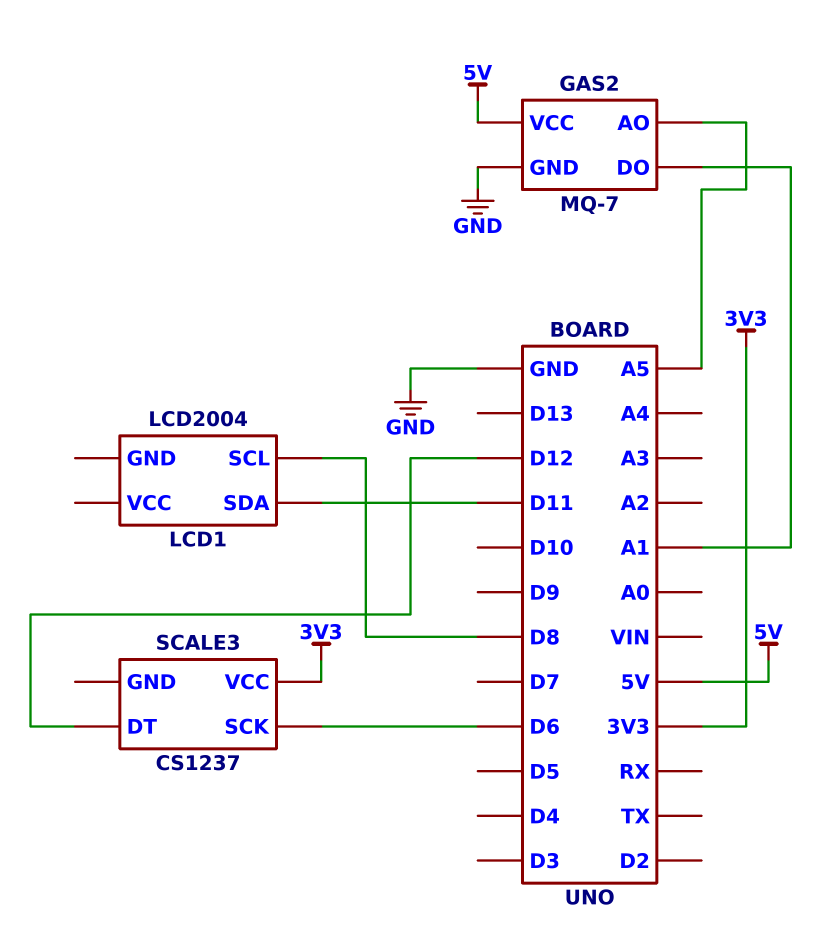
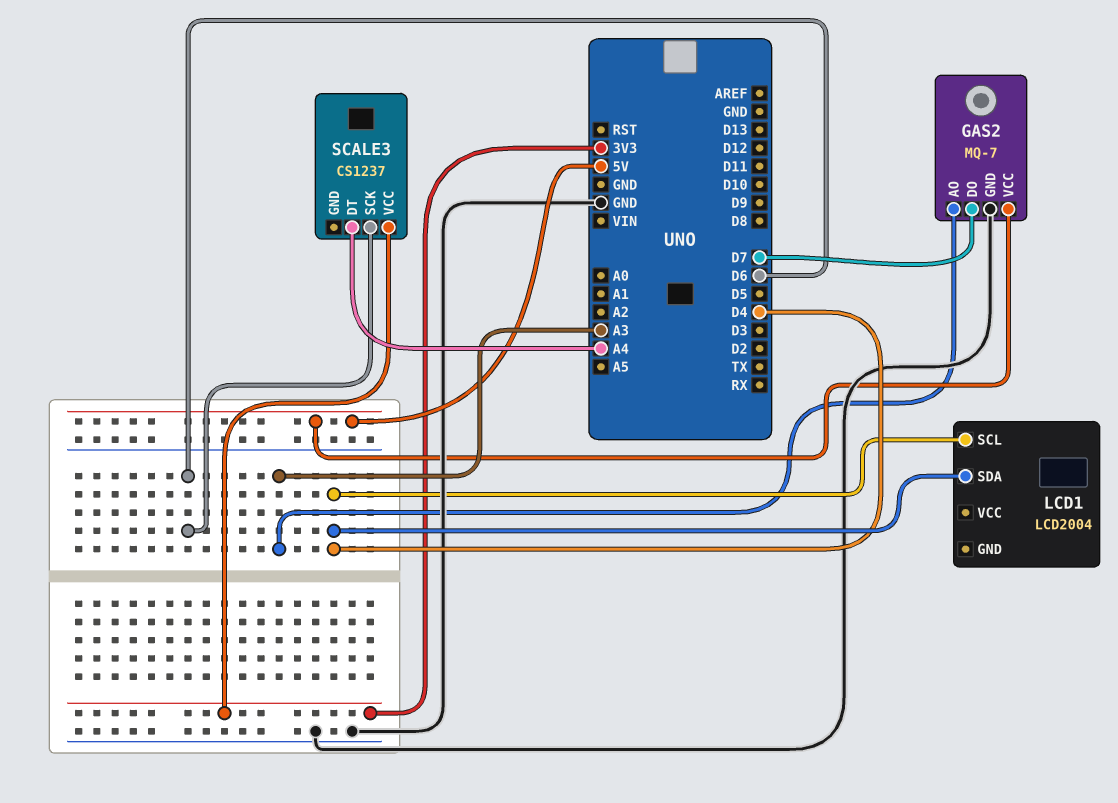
GAS2 pin AO: A5 -> A3
GAS2 pin DO: A1 -> D7
LCD1 pin SCL: D8 -> D4
LCD1 pin SDA: D11 -> D4
SCALE3 pin DT: D12 -> A4

